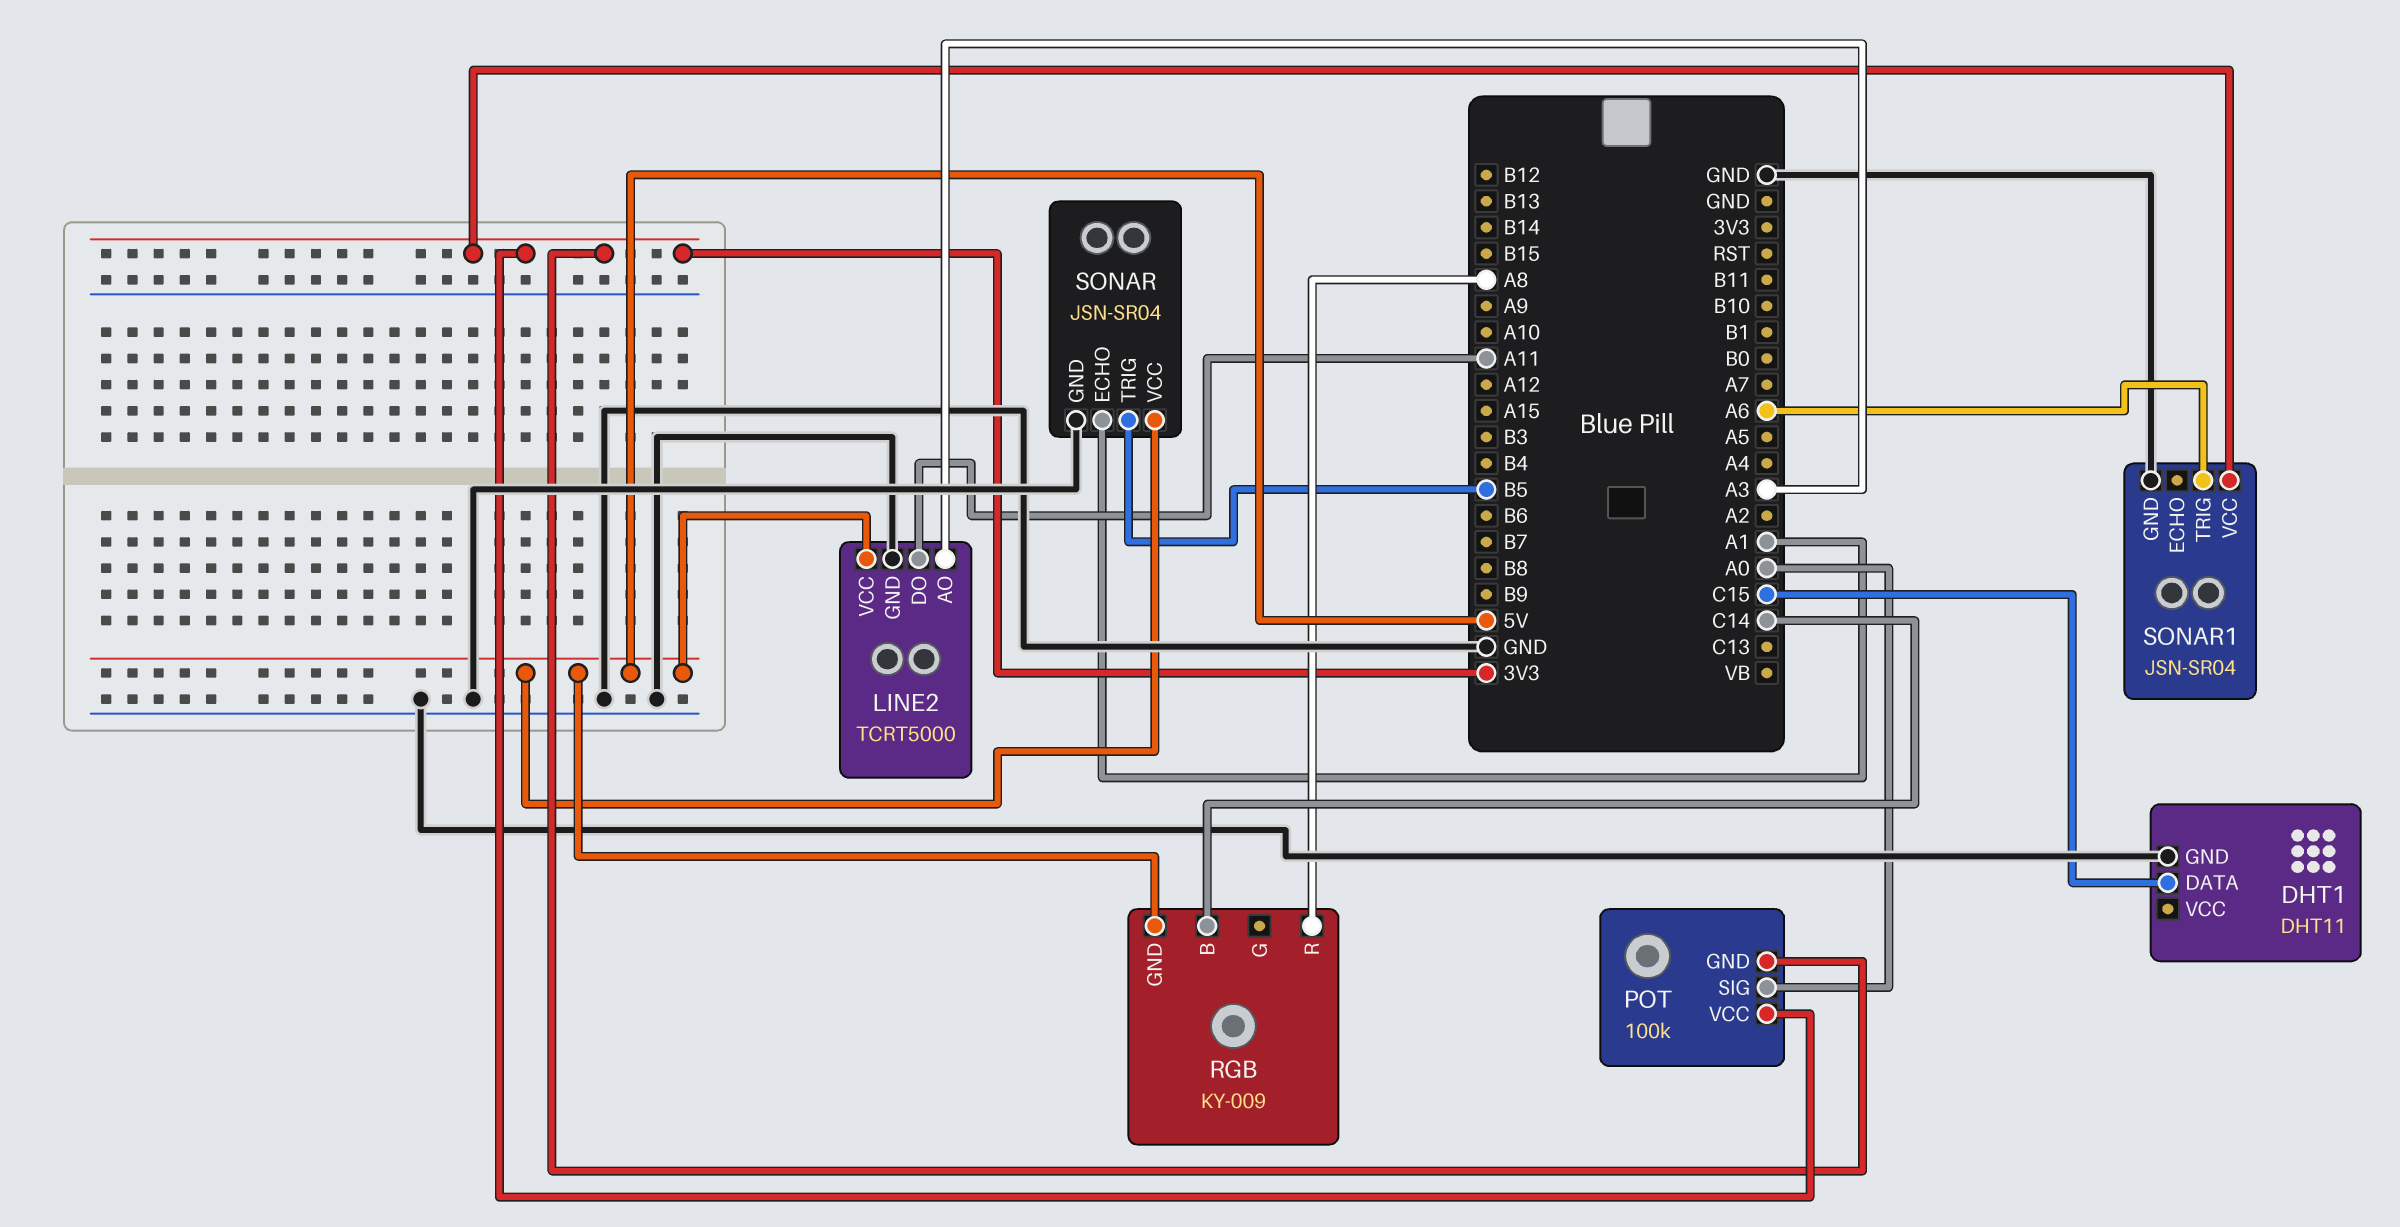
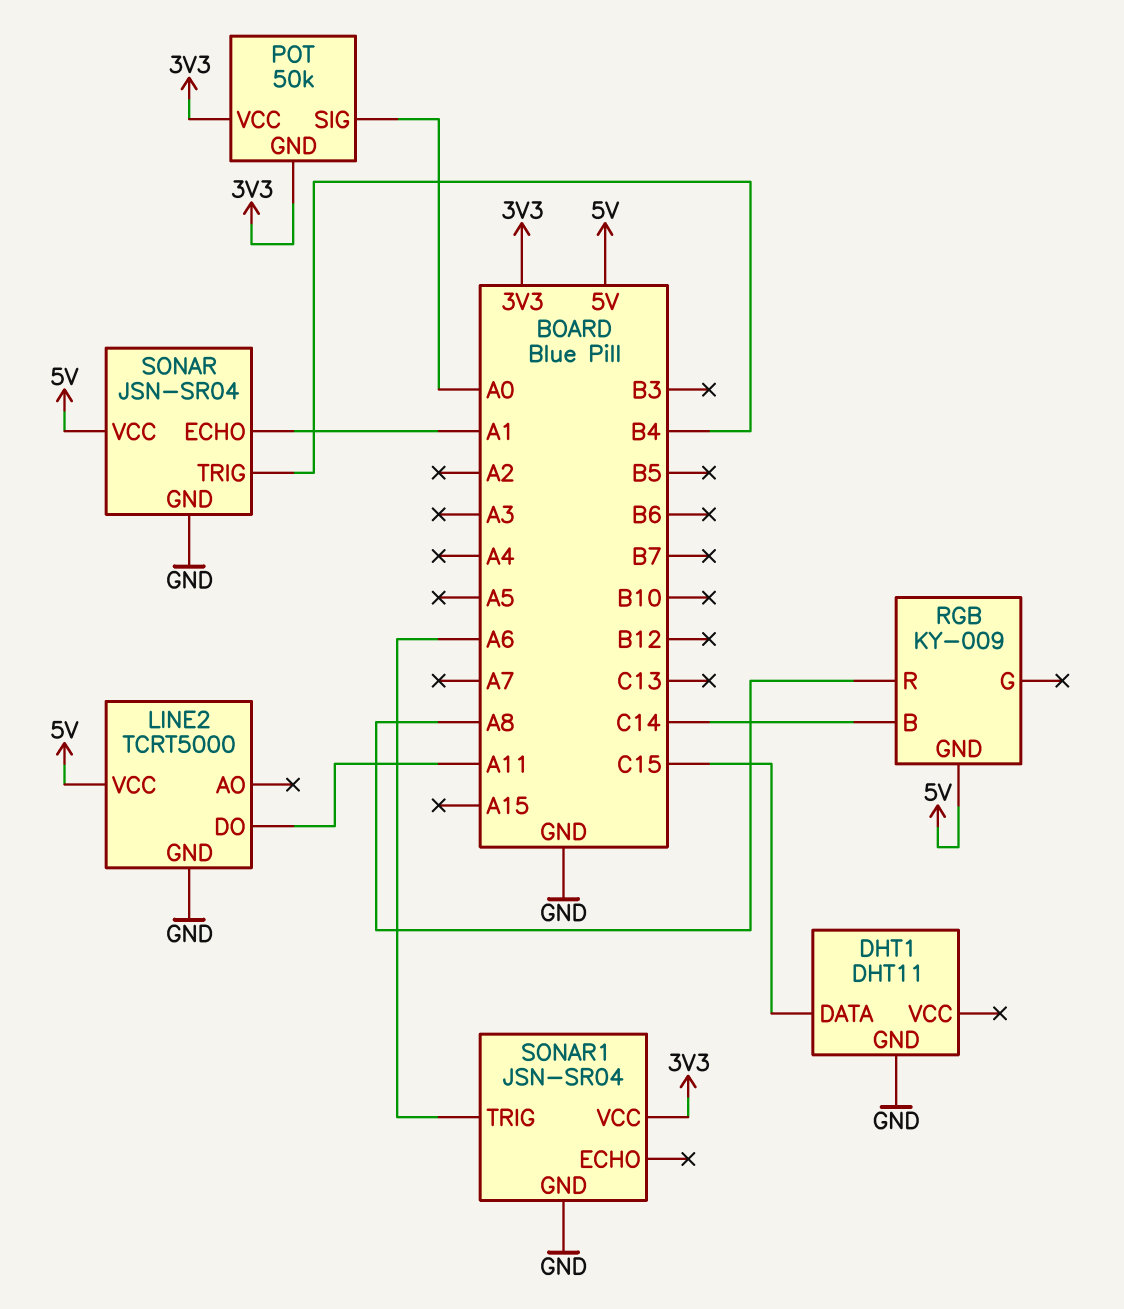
LINE2 pin AO: A3 -> none
POT: 100k -> 50k
SONAR pin TRIG: B5 -> B4

